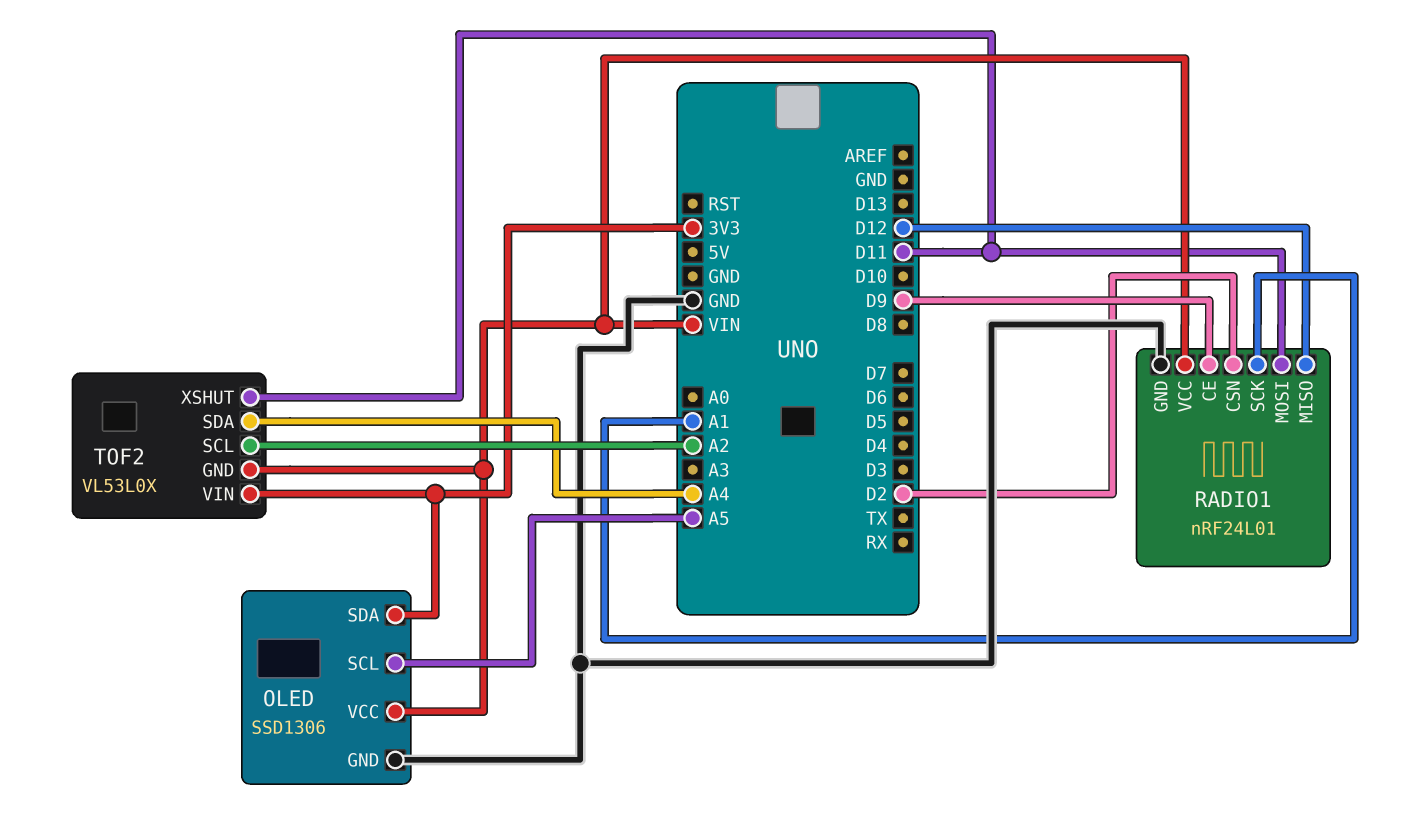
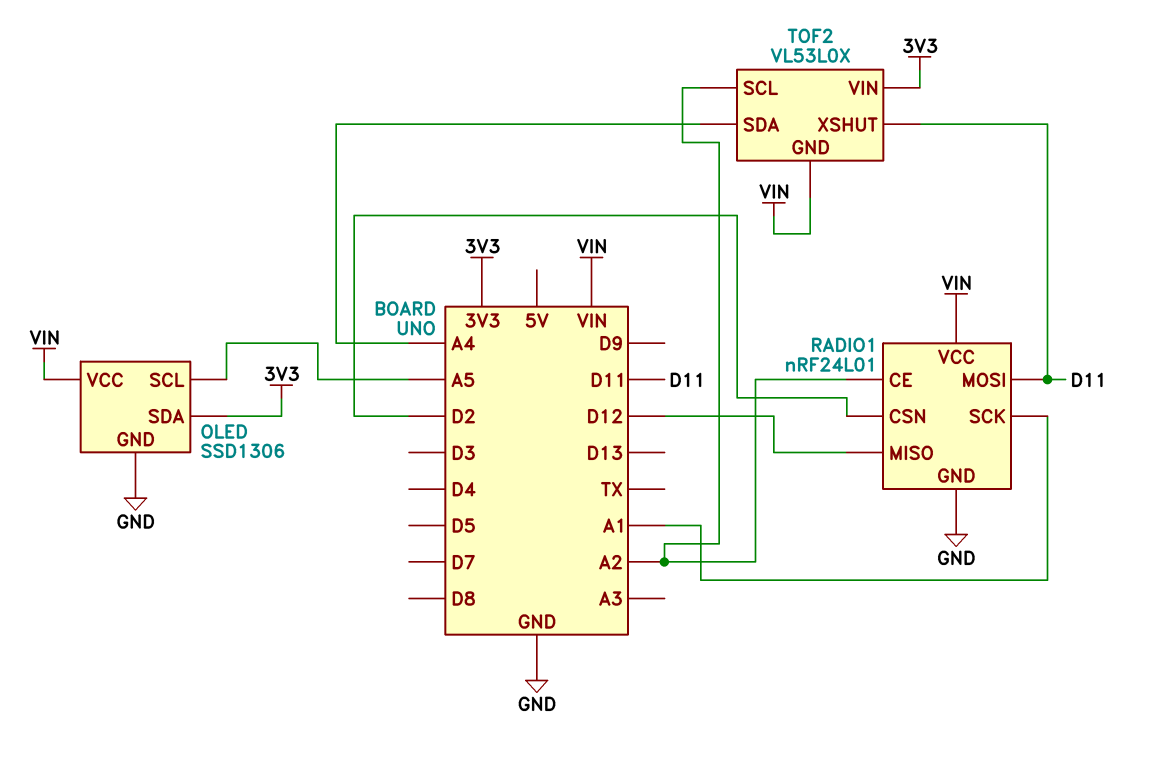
RADIO1 pin CE: D9 -> A2

